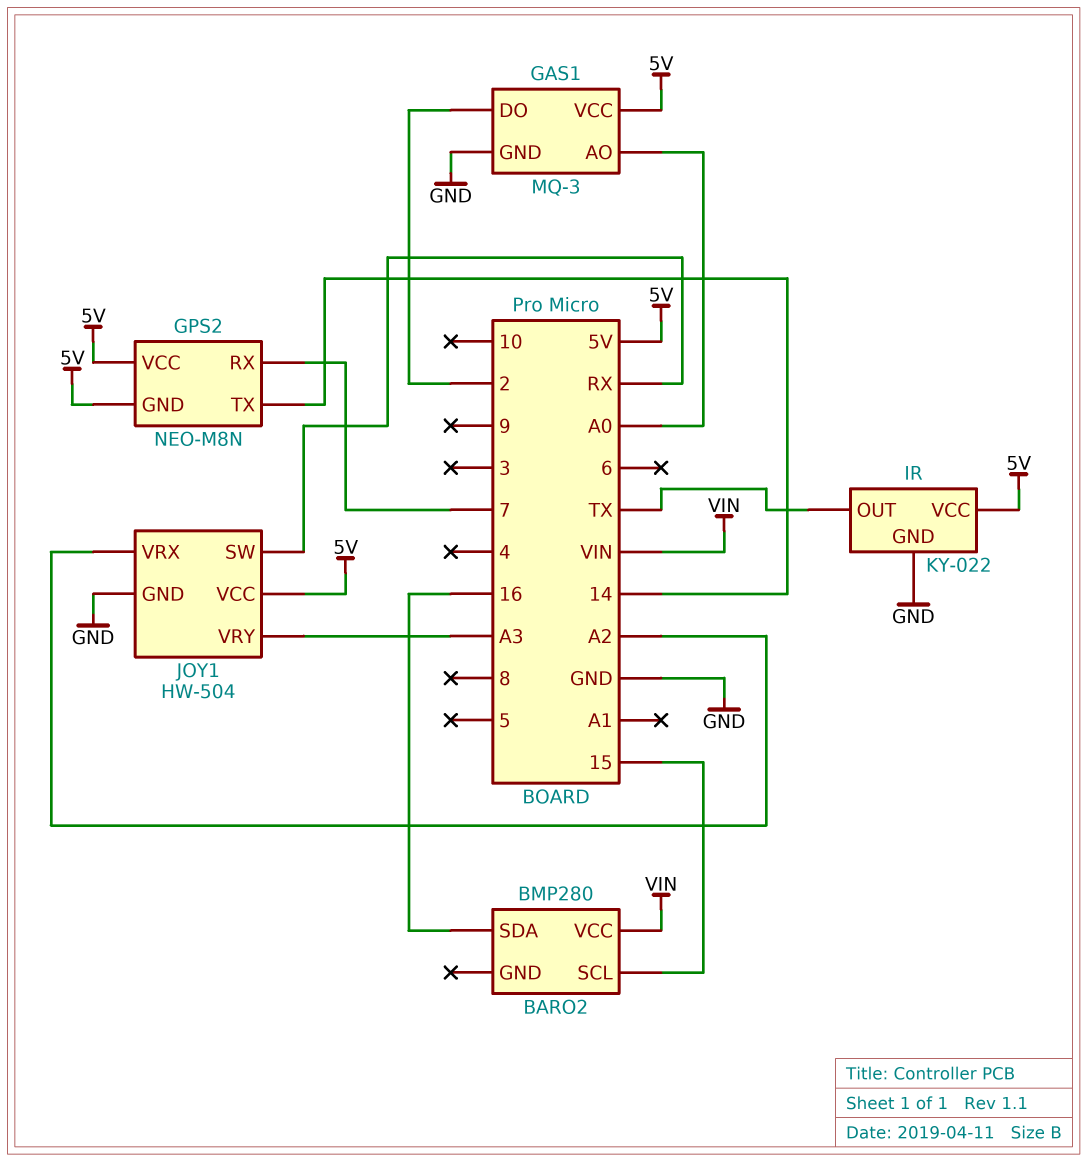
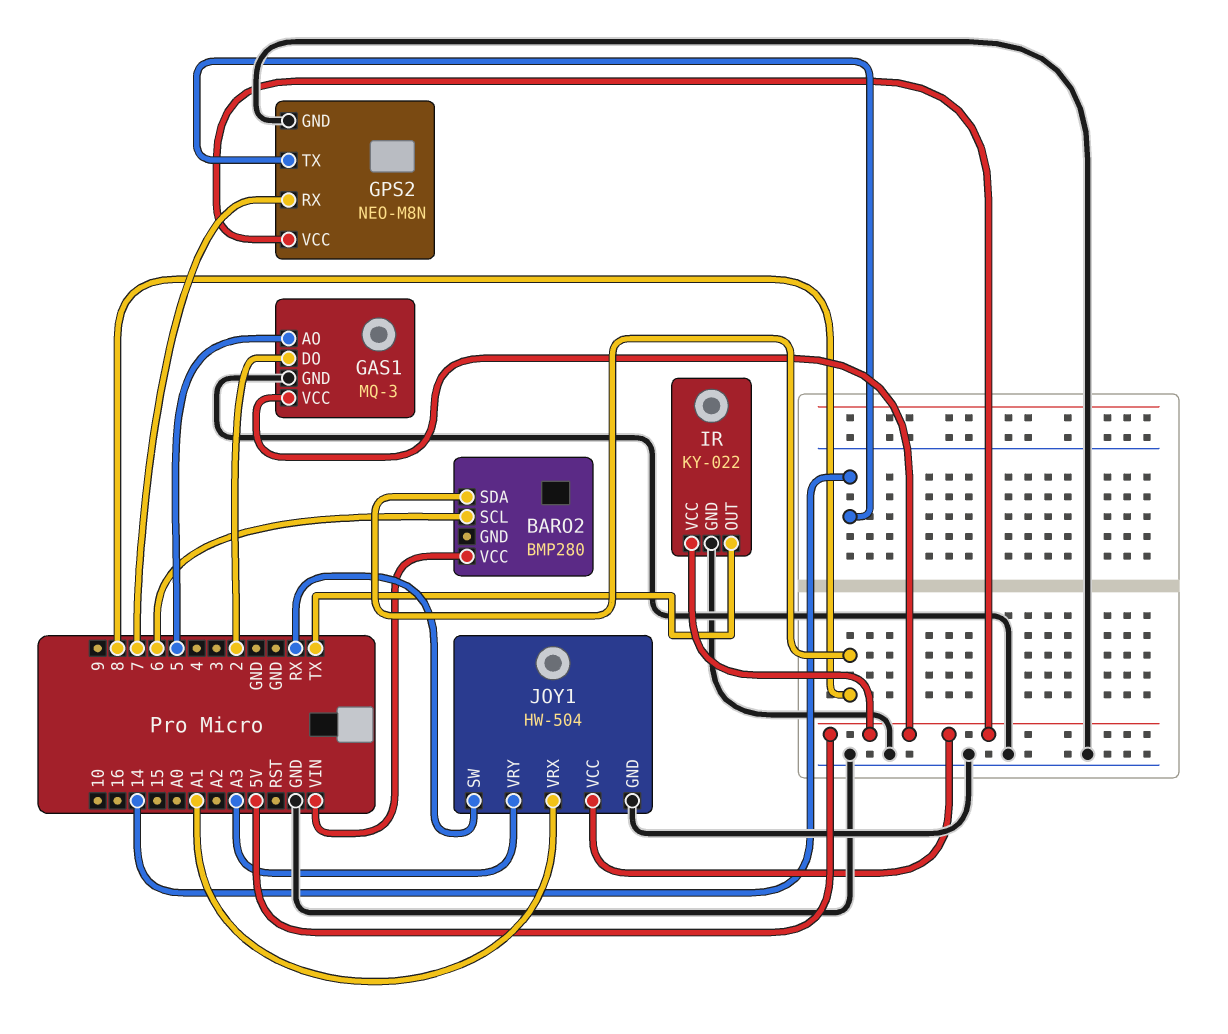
BARO2 pin SCL: 15 -> 6
BARO2 pin SDA: 16 -> 8
GAS1 pin AO: A0 -> 5
GPS2 pin GND: 5V -> GND
JOY1 pin VRX: A2 -> A1

